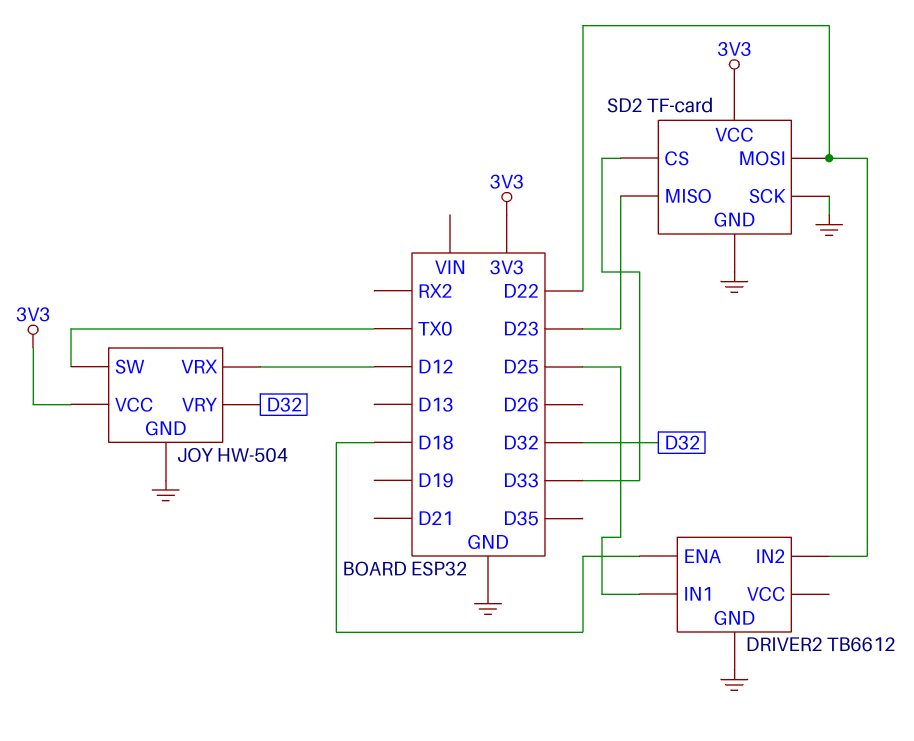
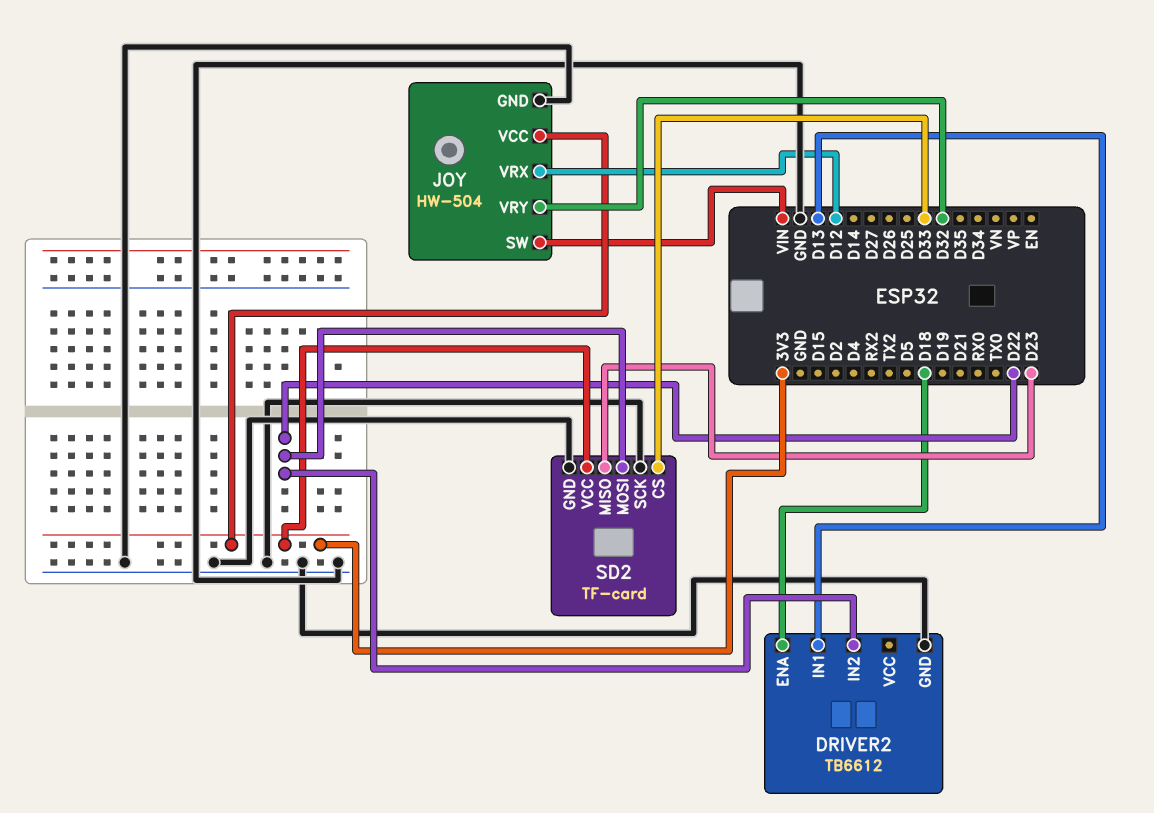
DRIVER2 pin IN1: D25 -> D13
JOY pin SW: TX0 -> VIN

